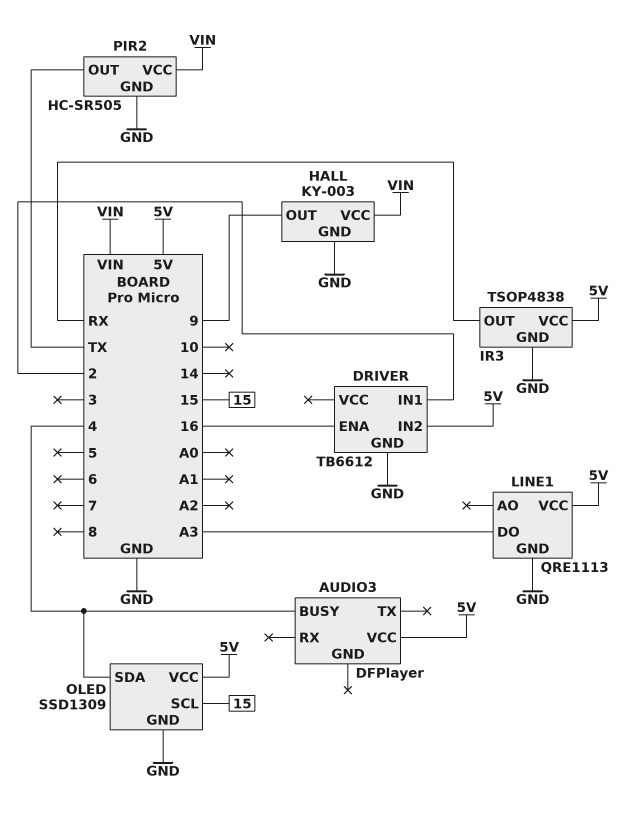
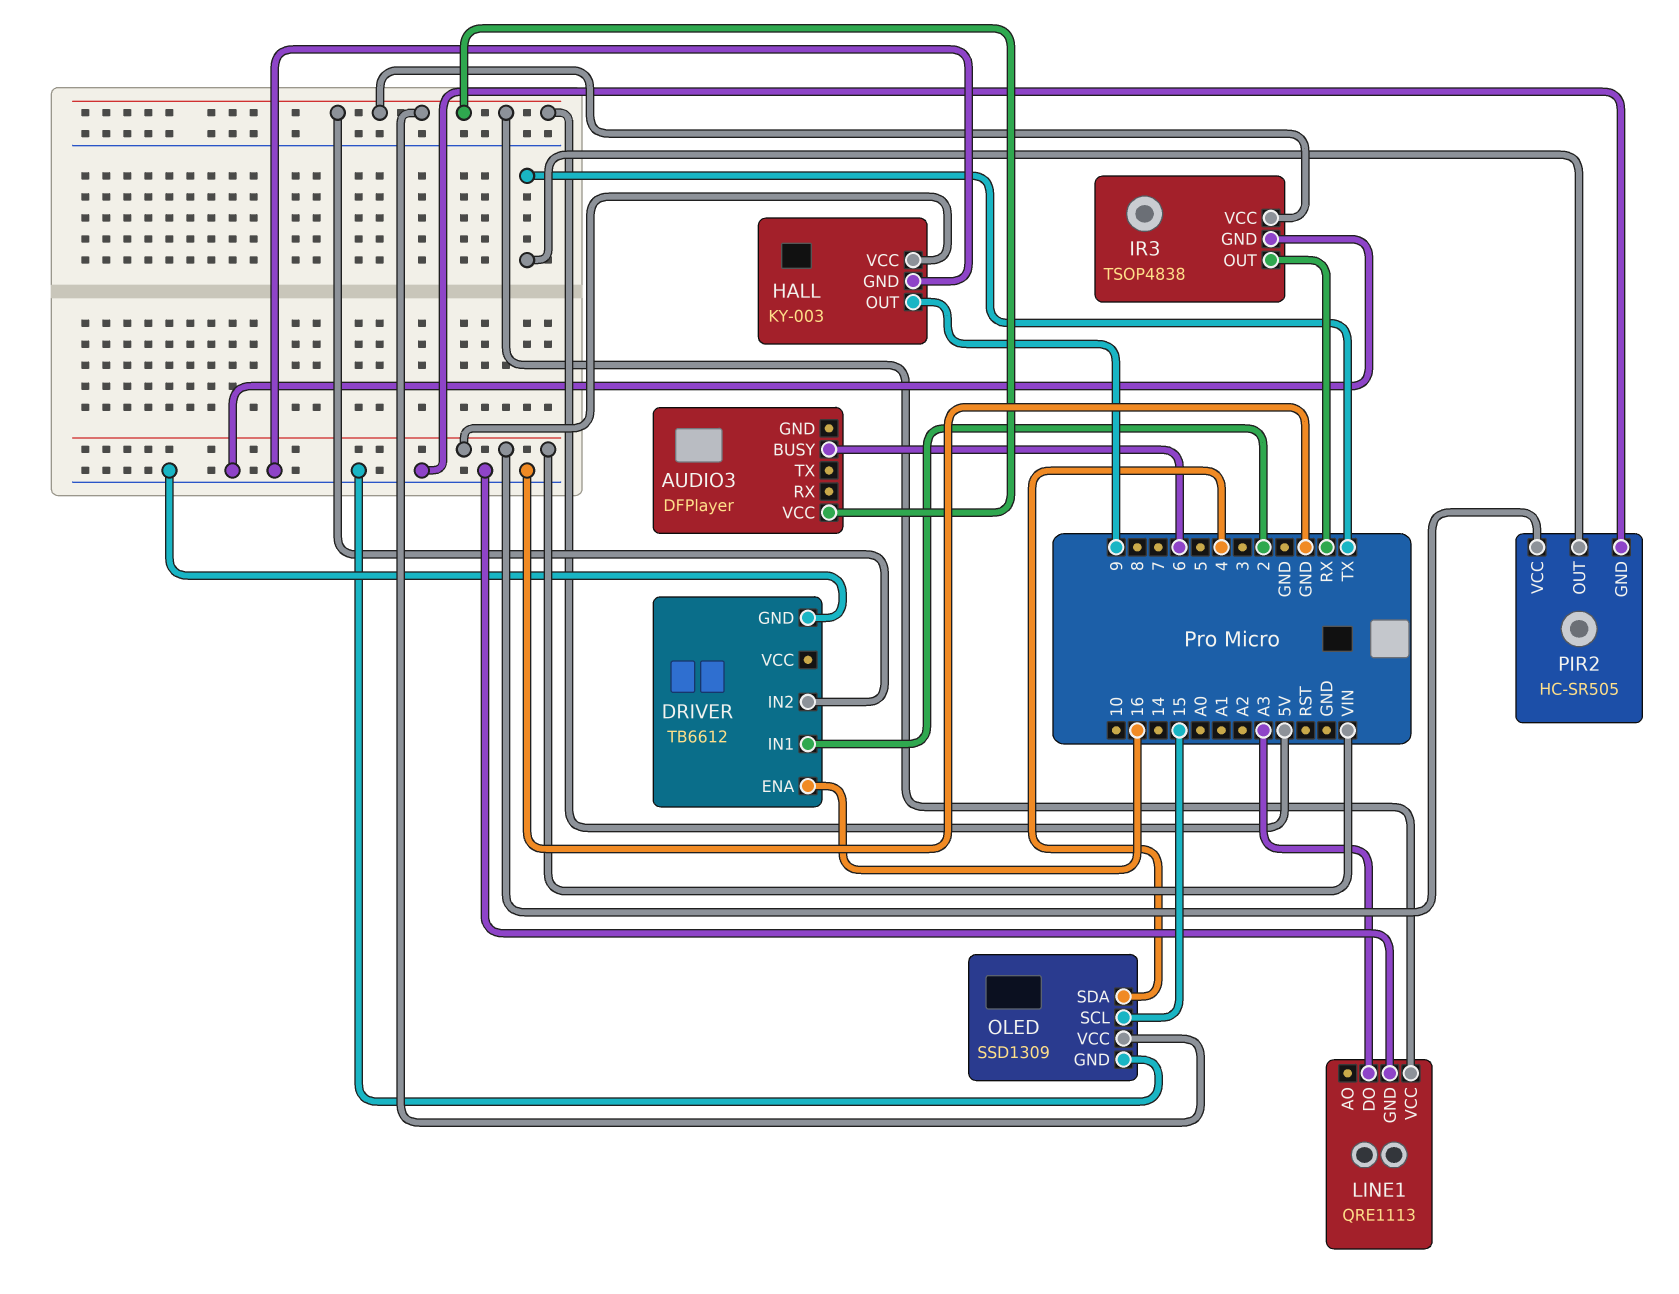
AUDIO3 pin BUSY: 4 -> 6

